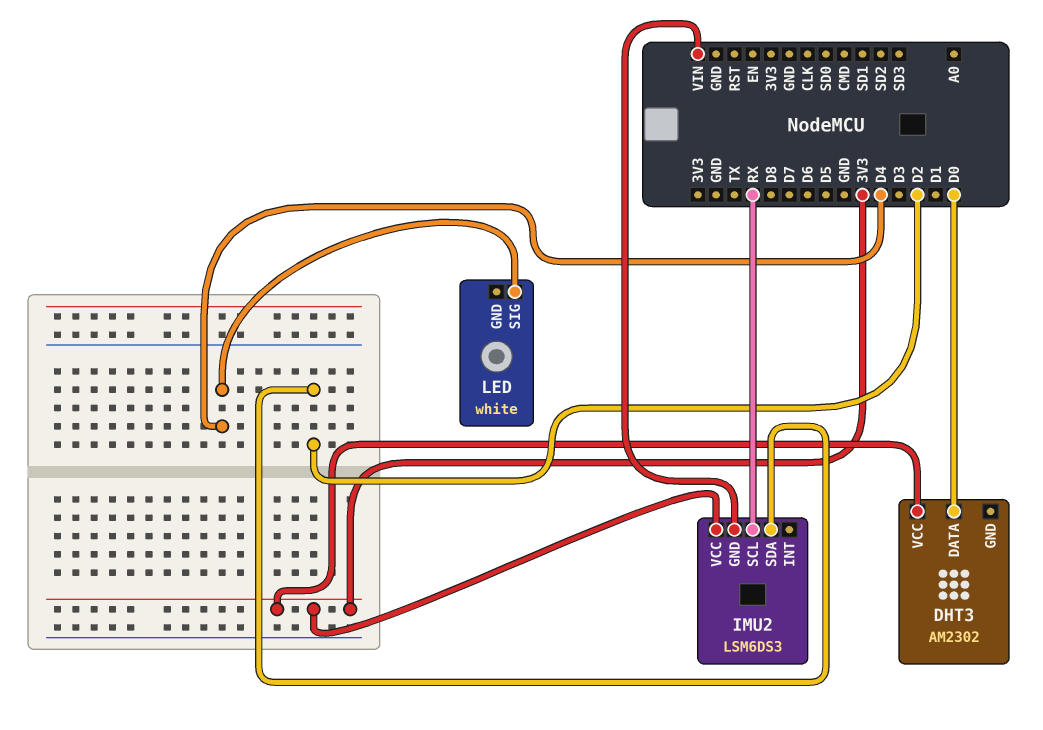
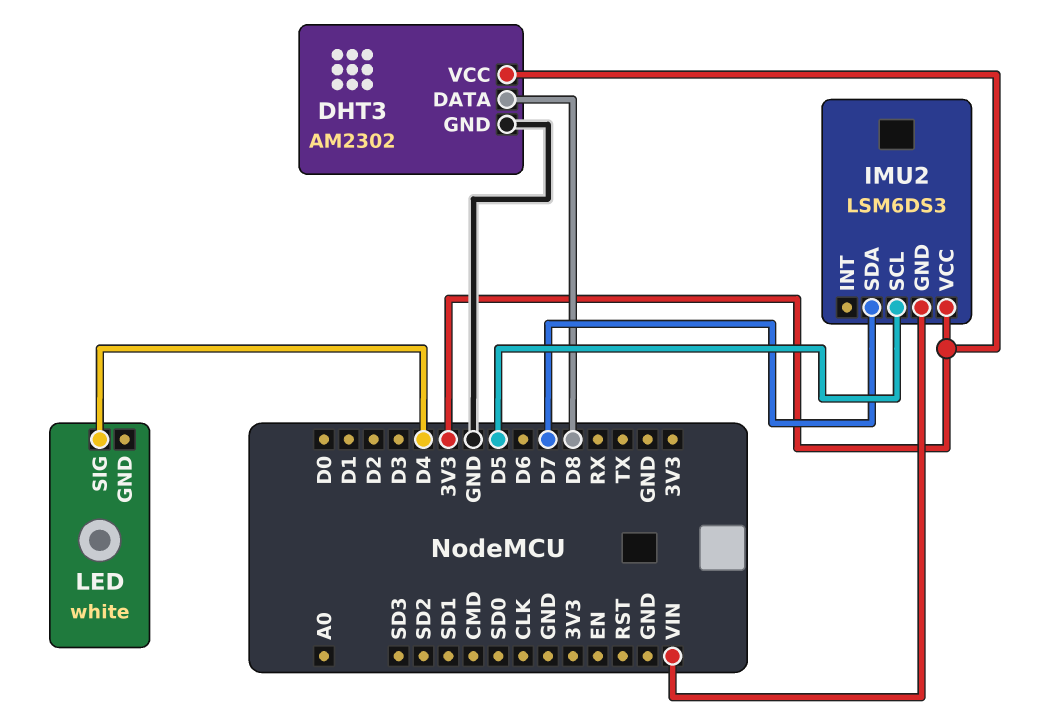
DHT3 pin DATA: D0 -> D8
DHT3 pin GND: none -> GND
IMU2 pin SCL: RX -> D5
IMU2 pin SDA: D2 -> D7

